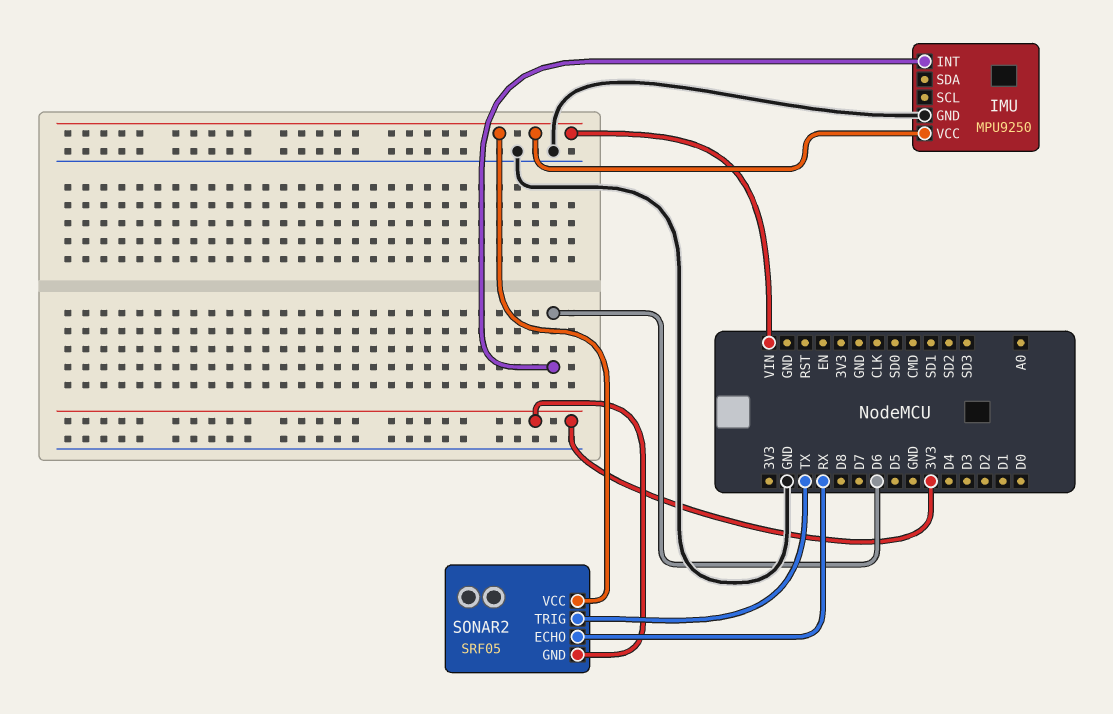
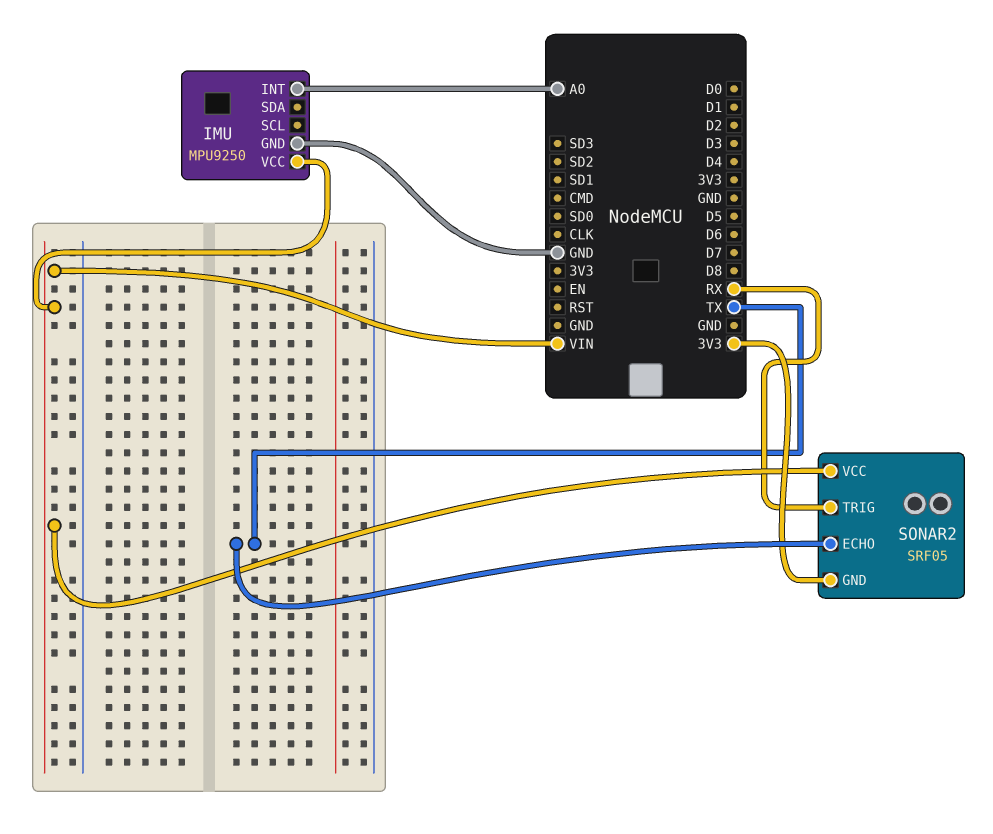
IMU pin INT: D6 -> A0
SONAR2 pin ECHO: RX -> TX
SONAR2 pin TRIG: TX -> RX

